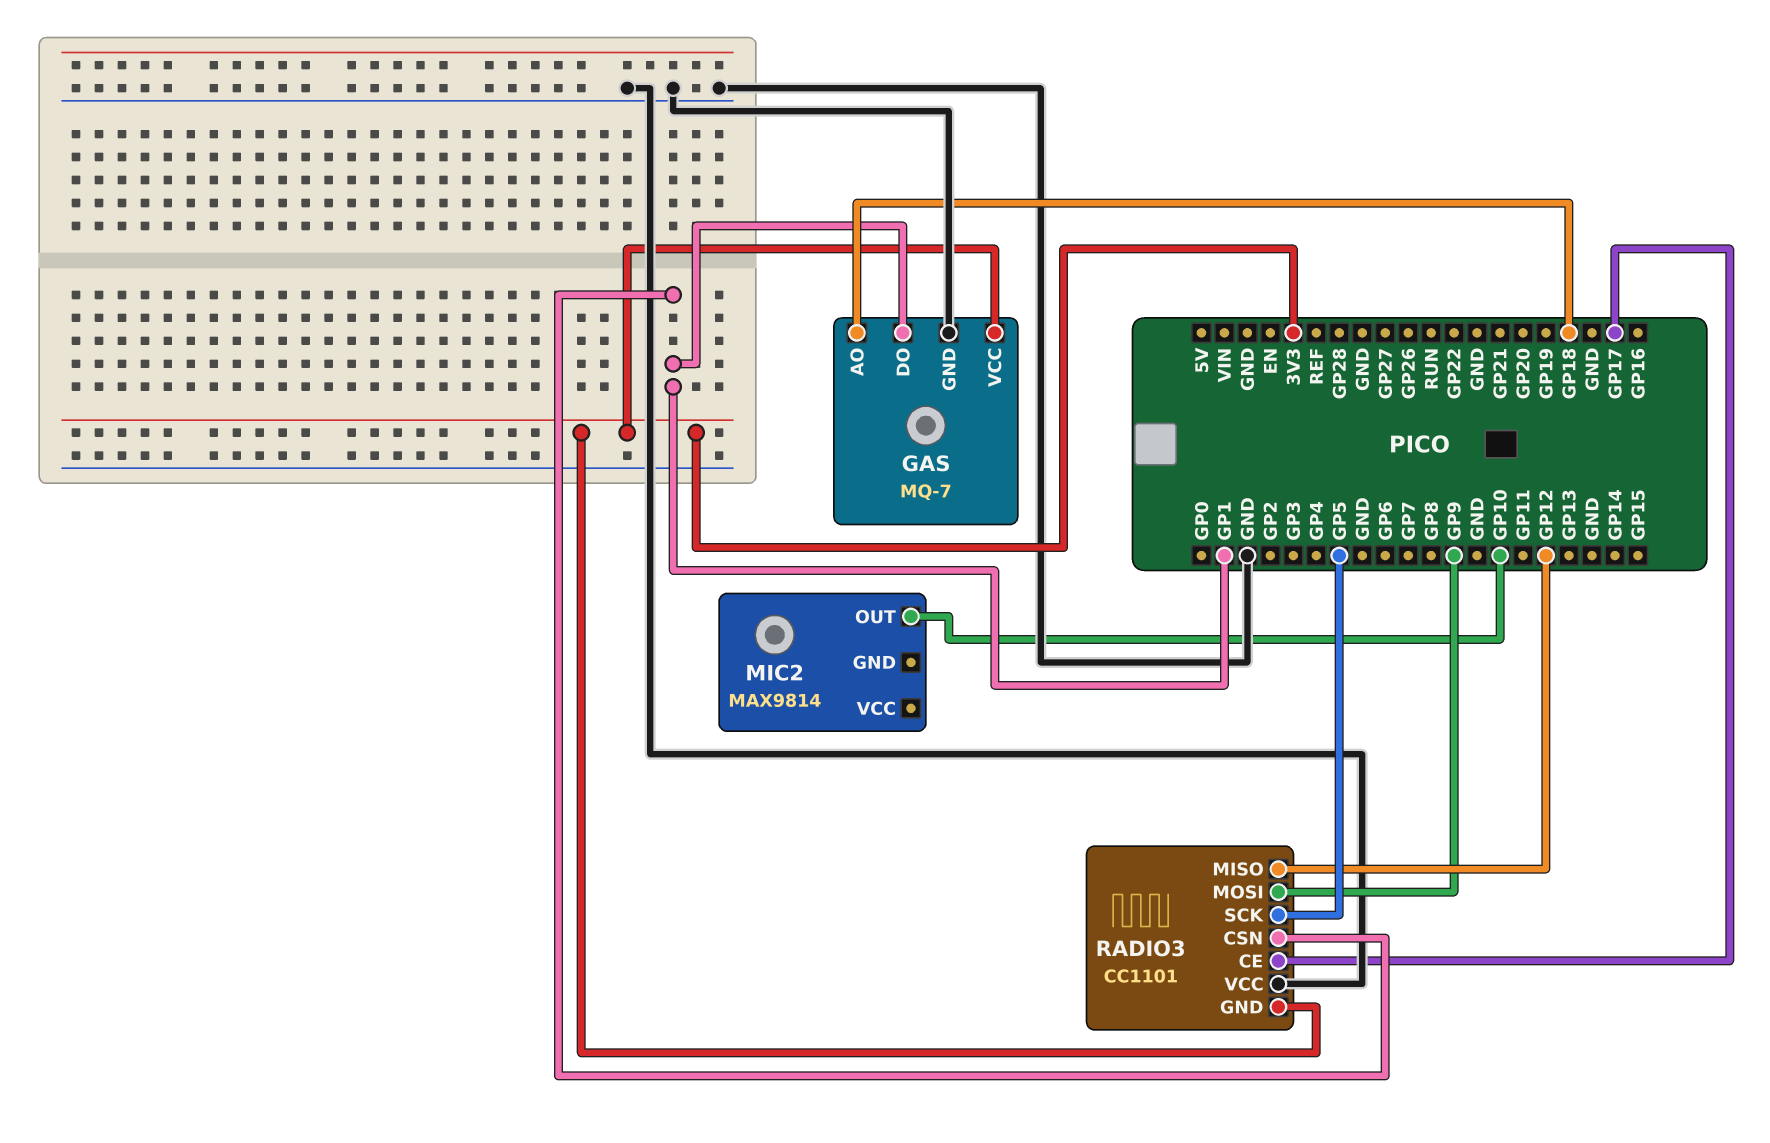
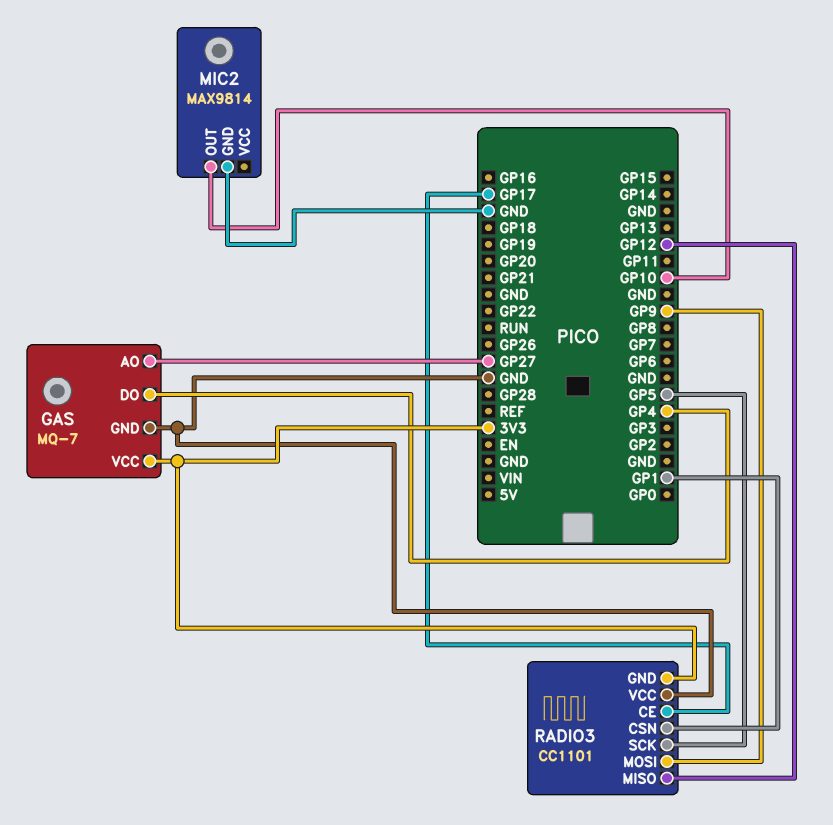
GAS pin AO: GP18 -> GP27
GAS pin DO: GP1 -> GP4
MIC2 pin GND: none -> GND

